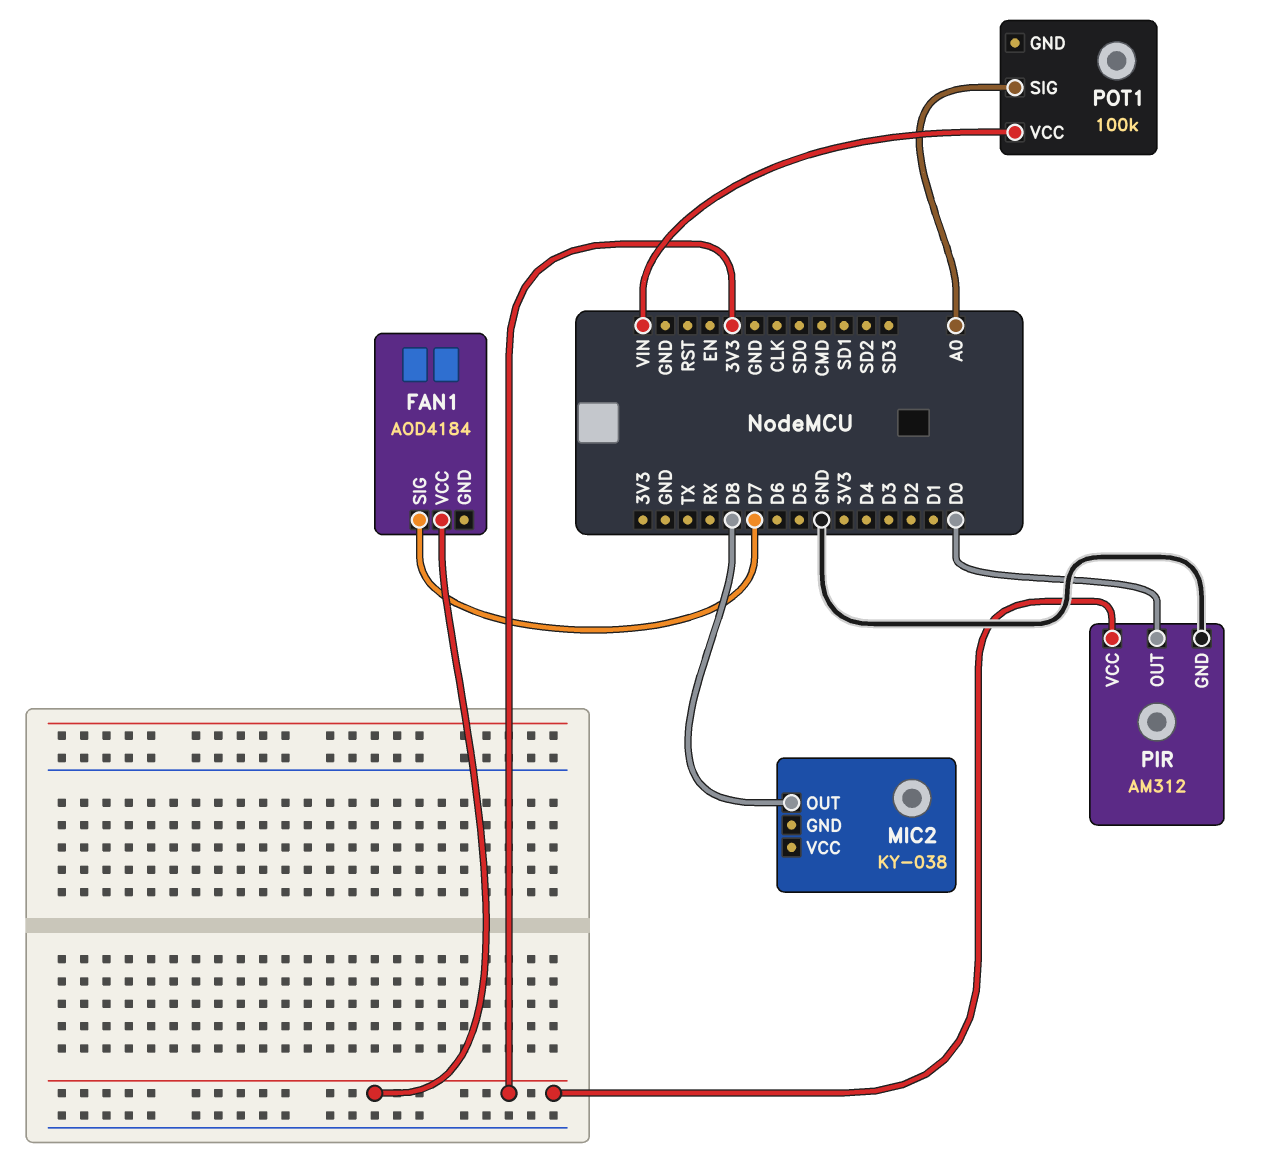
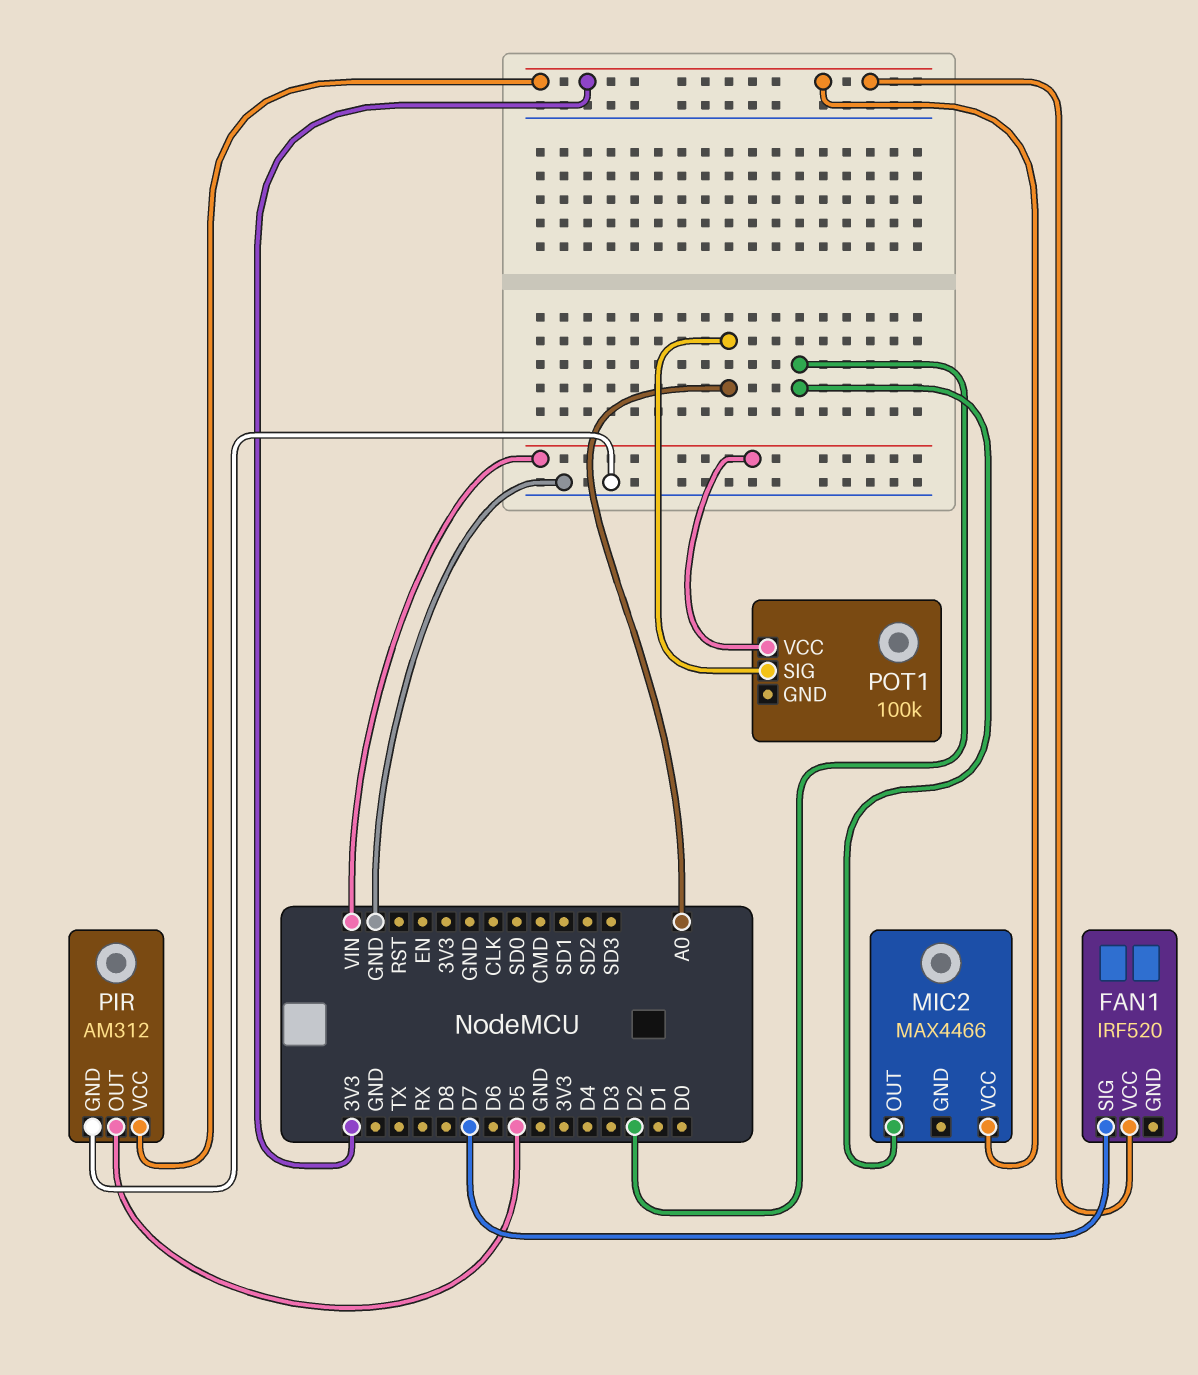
FAN1: AOD4184 -> IRF520
MIC2: KY-038 -> MAX4466
MIC2 pin OUT: D8 -> D2
MIC2 pin VCC: none -> 3V3
PIR pin OUT: D0 -> D5

